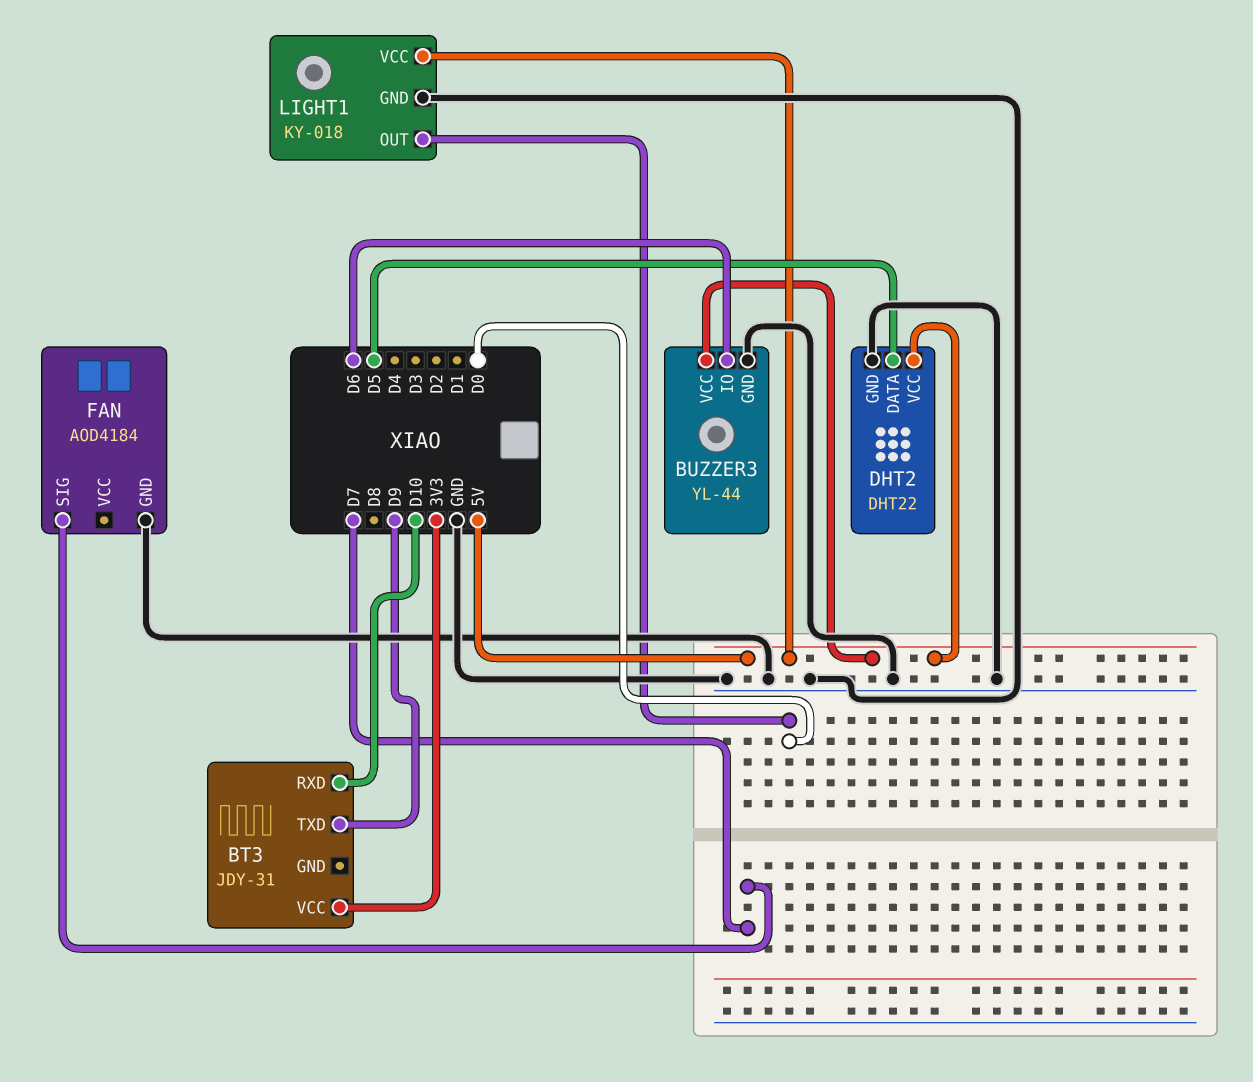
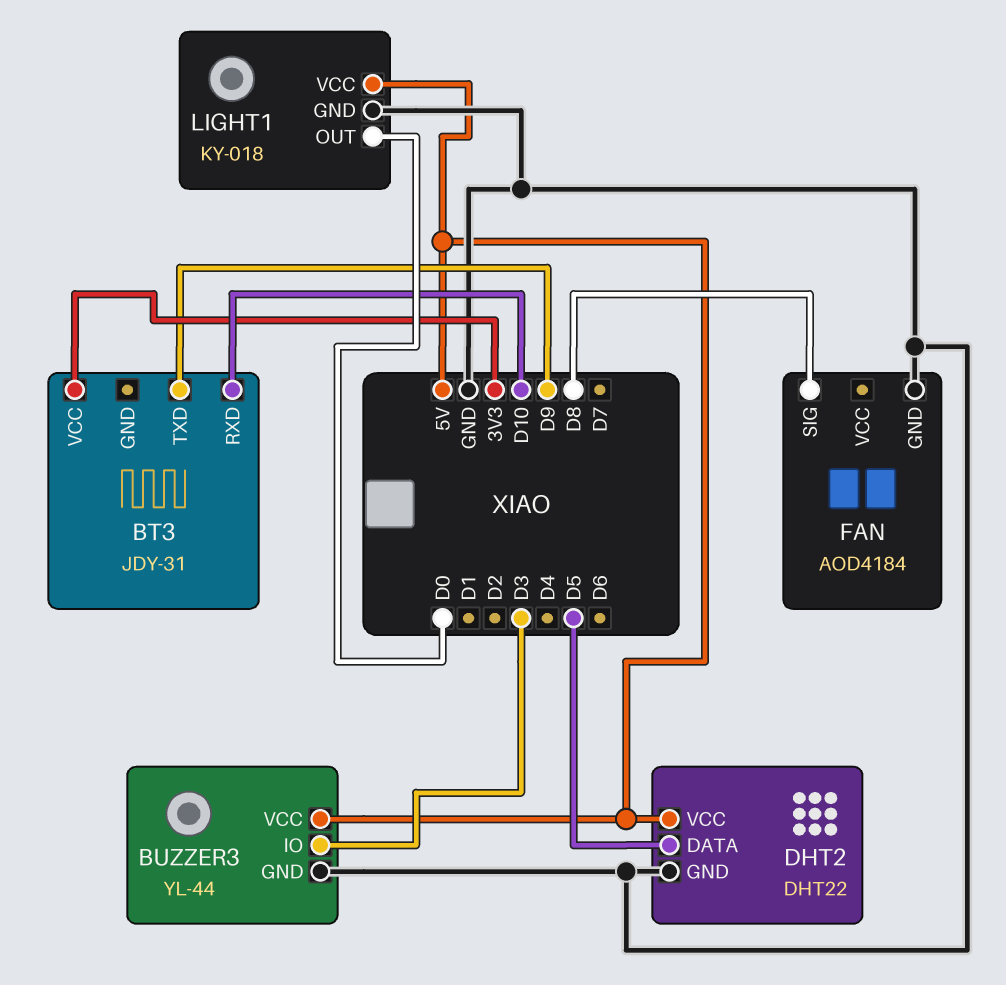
BUZZER3 pin IO: D6 -> D3
FAN pin SIG: D7 -> D8

